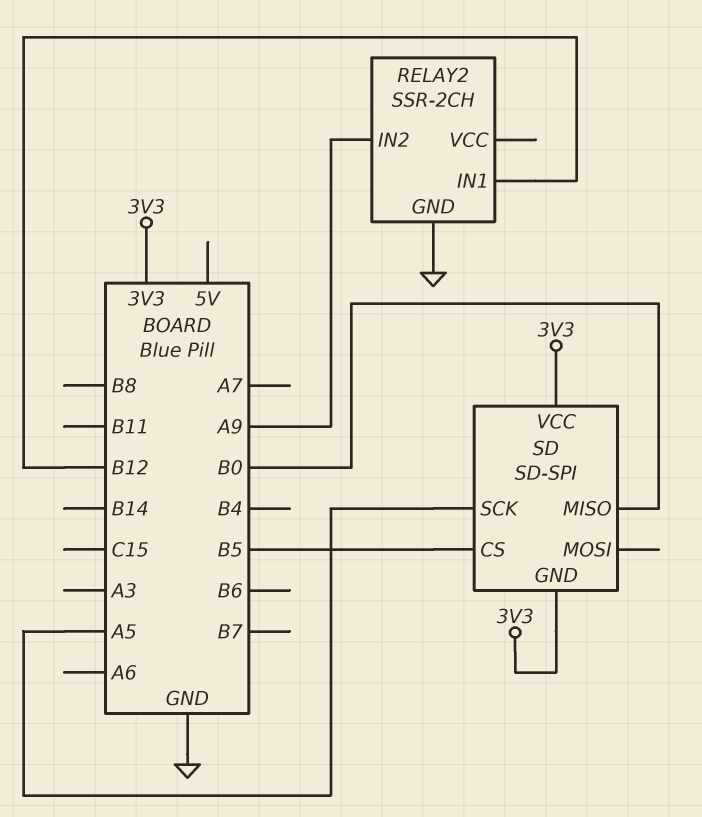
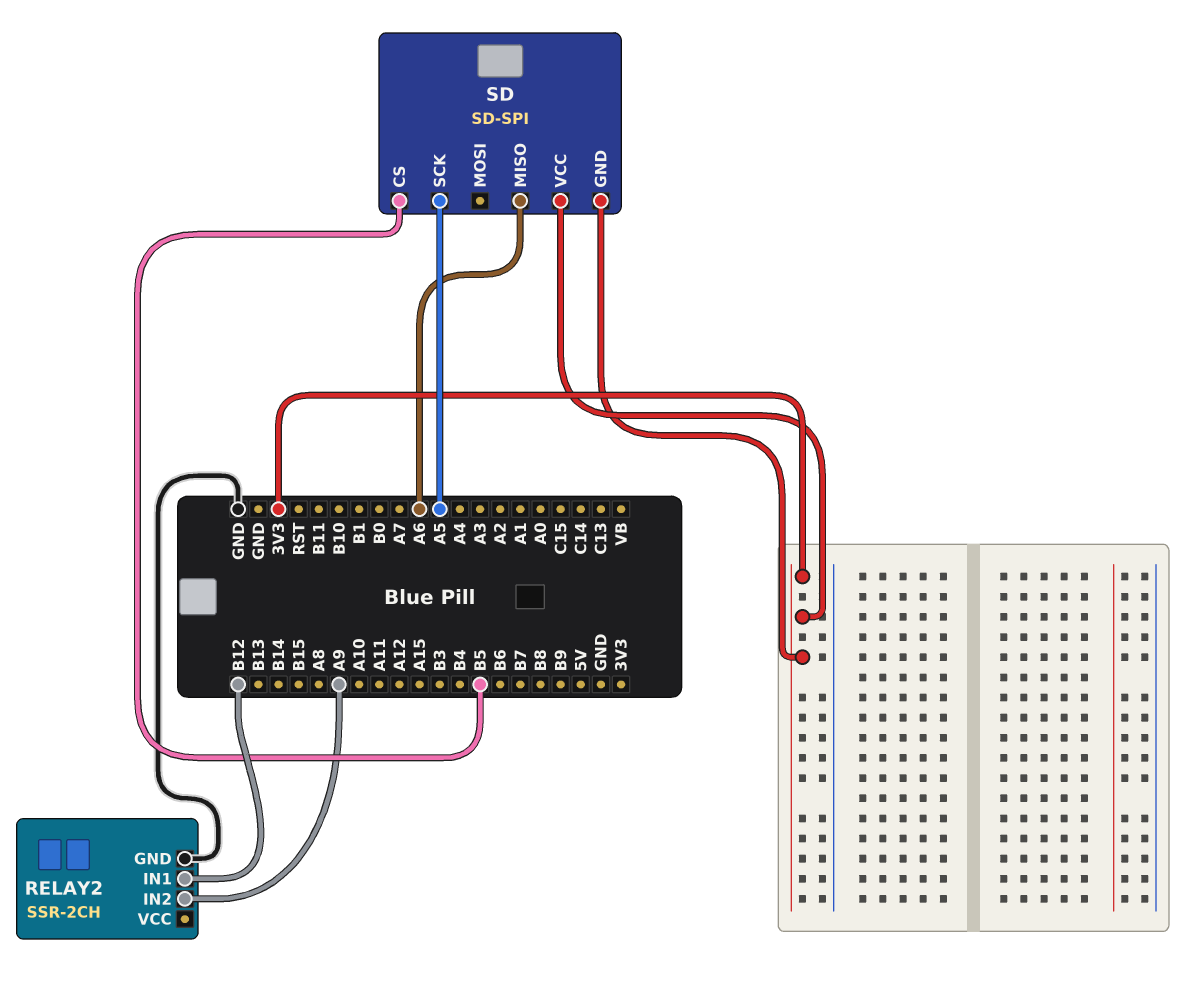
SD pin MISO: B0 -> A6

